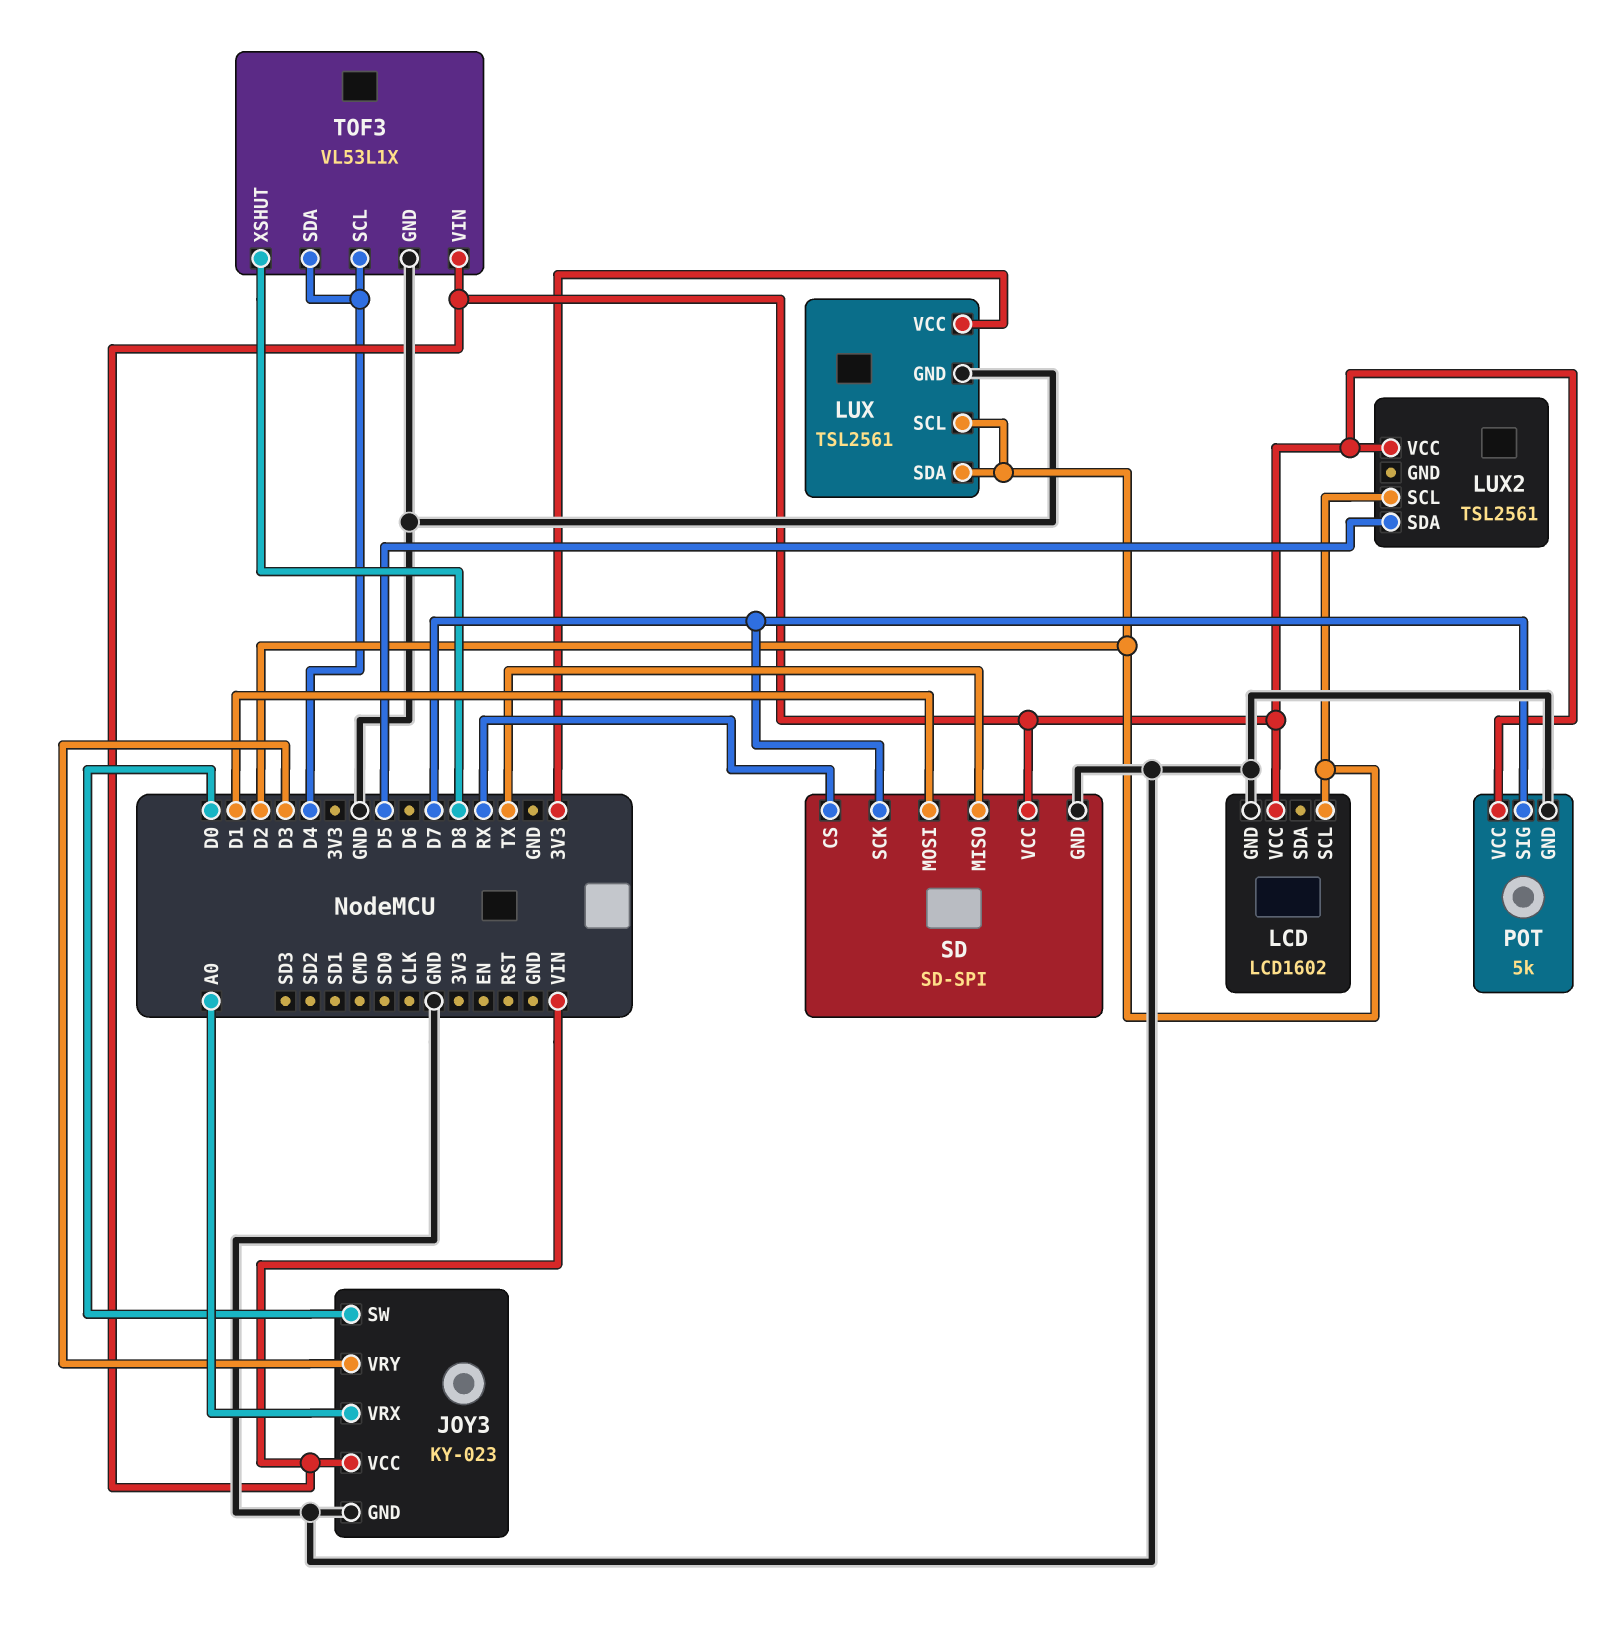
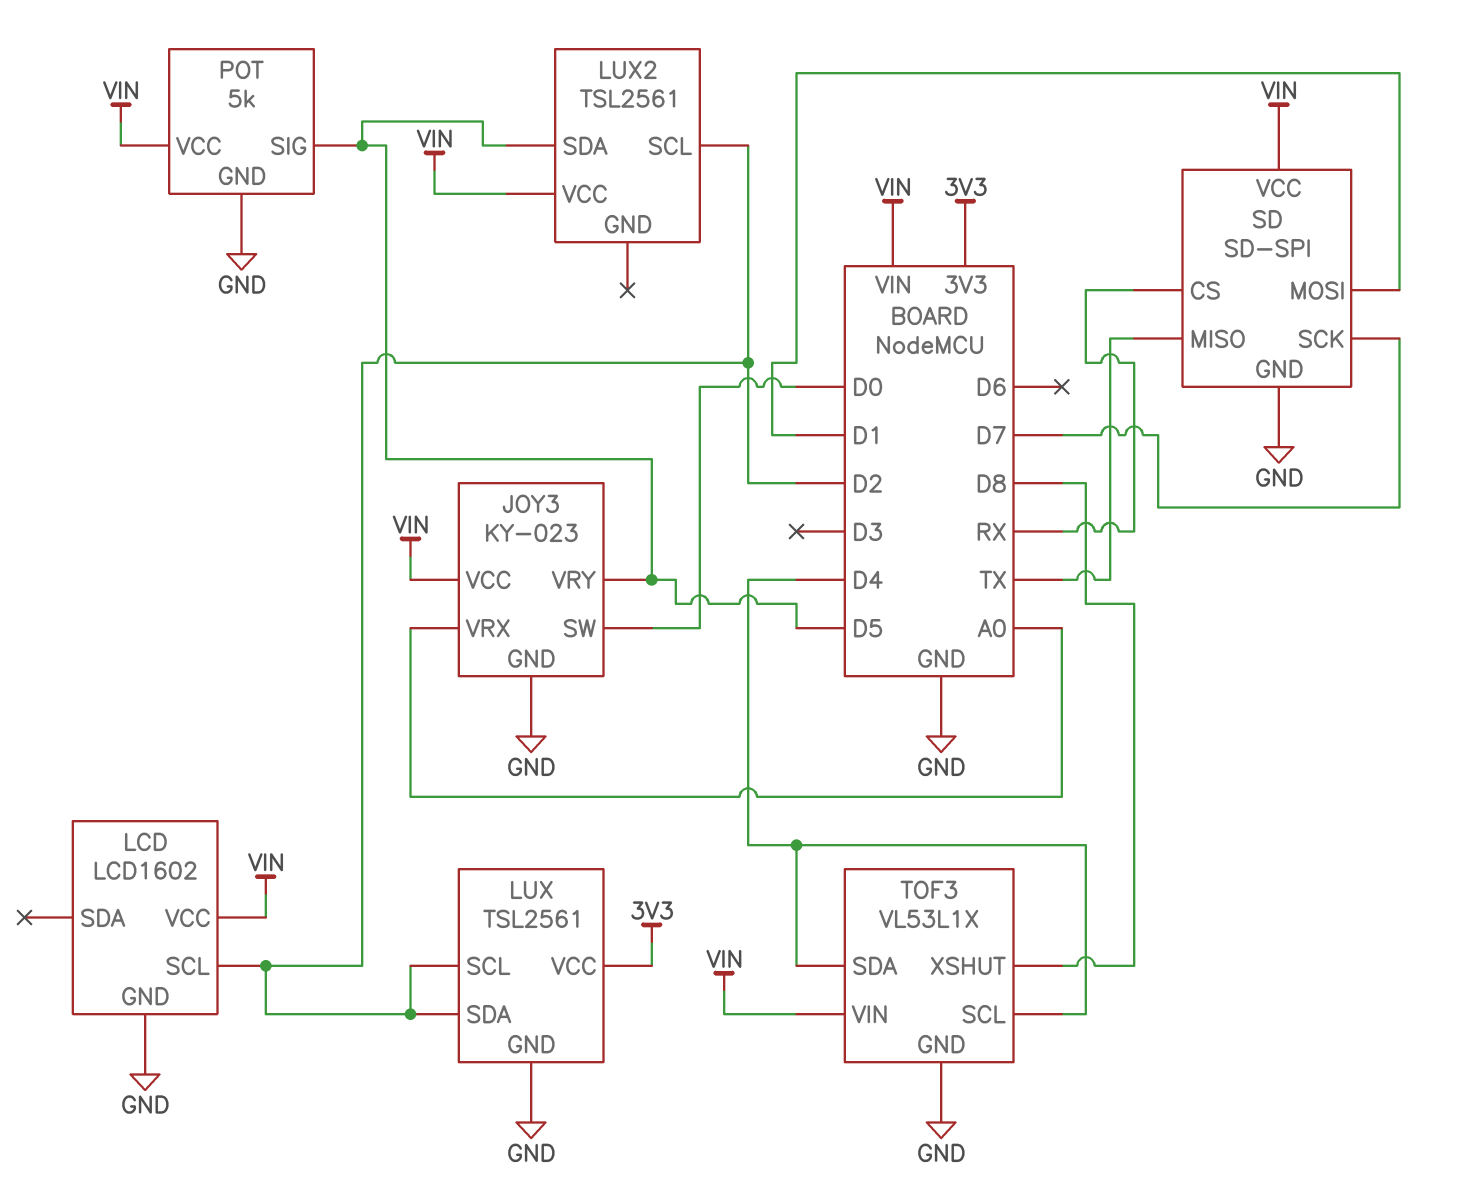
JOY3 pin VRY: D3 -> D5
POT pin SIG: D7 -> D5

